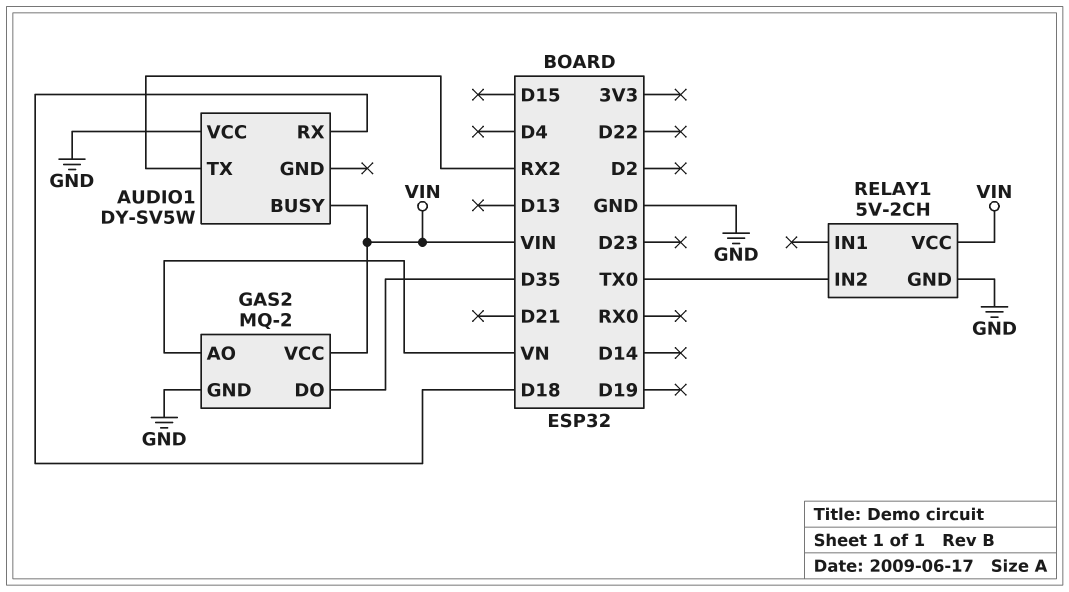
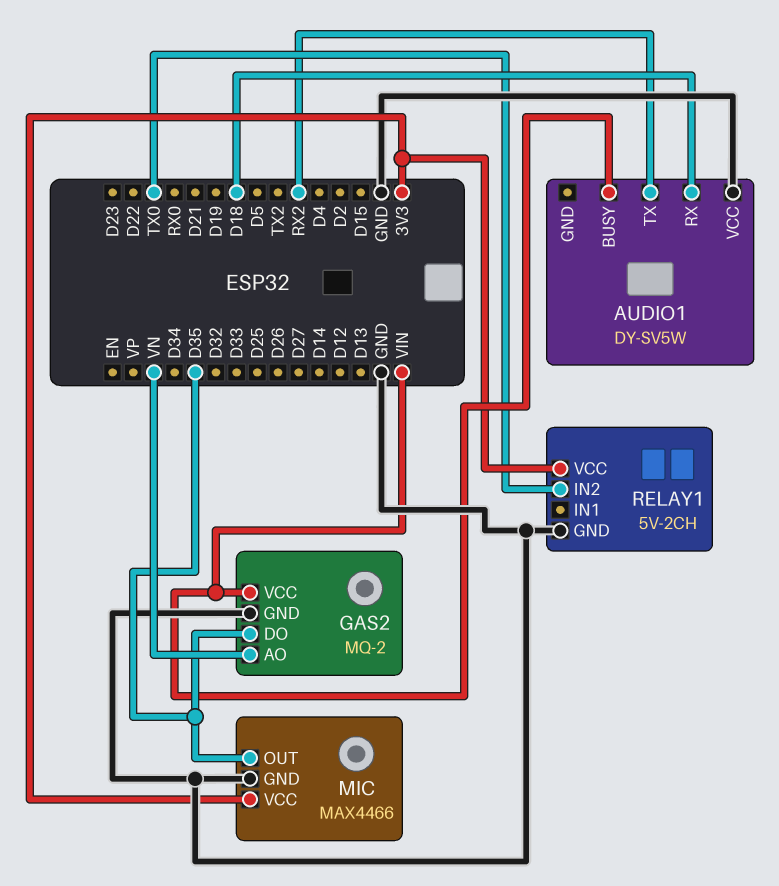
MIC: none -> MAX4466
MIC pin GND: none -> GND
MIC pin OUT: none -> D35
MIC pin VCC: none -> 3V3
RELAY1 pin VCC: VIN -> 3V3

